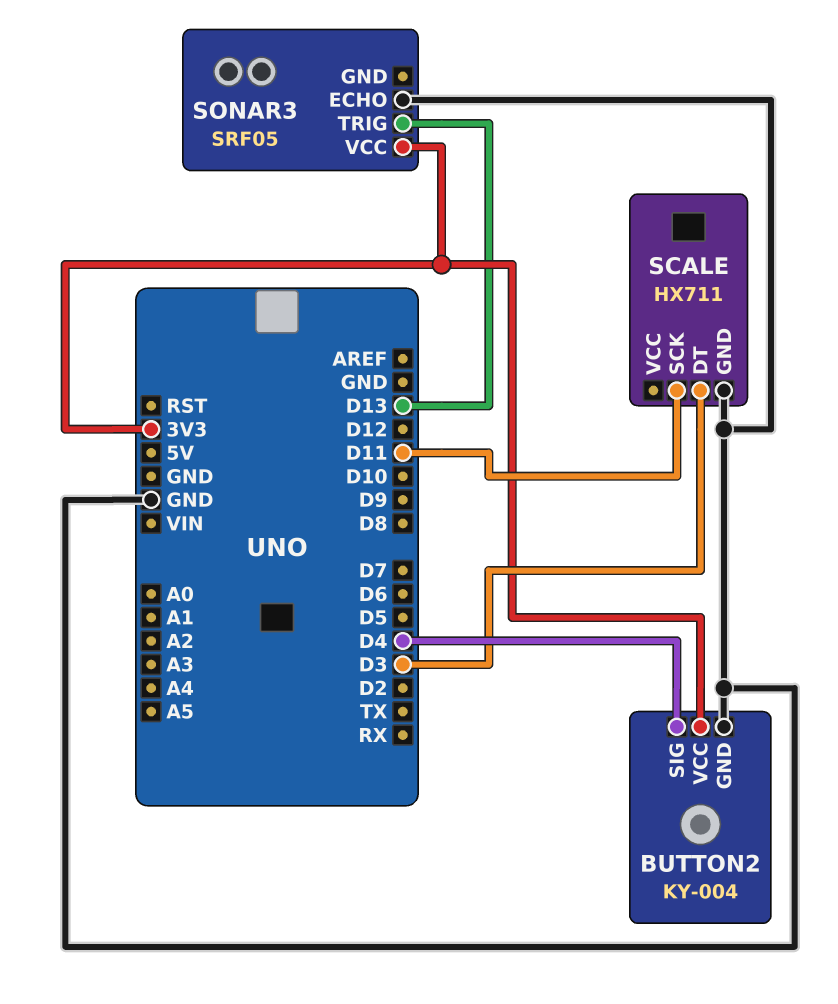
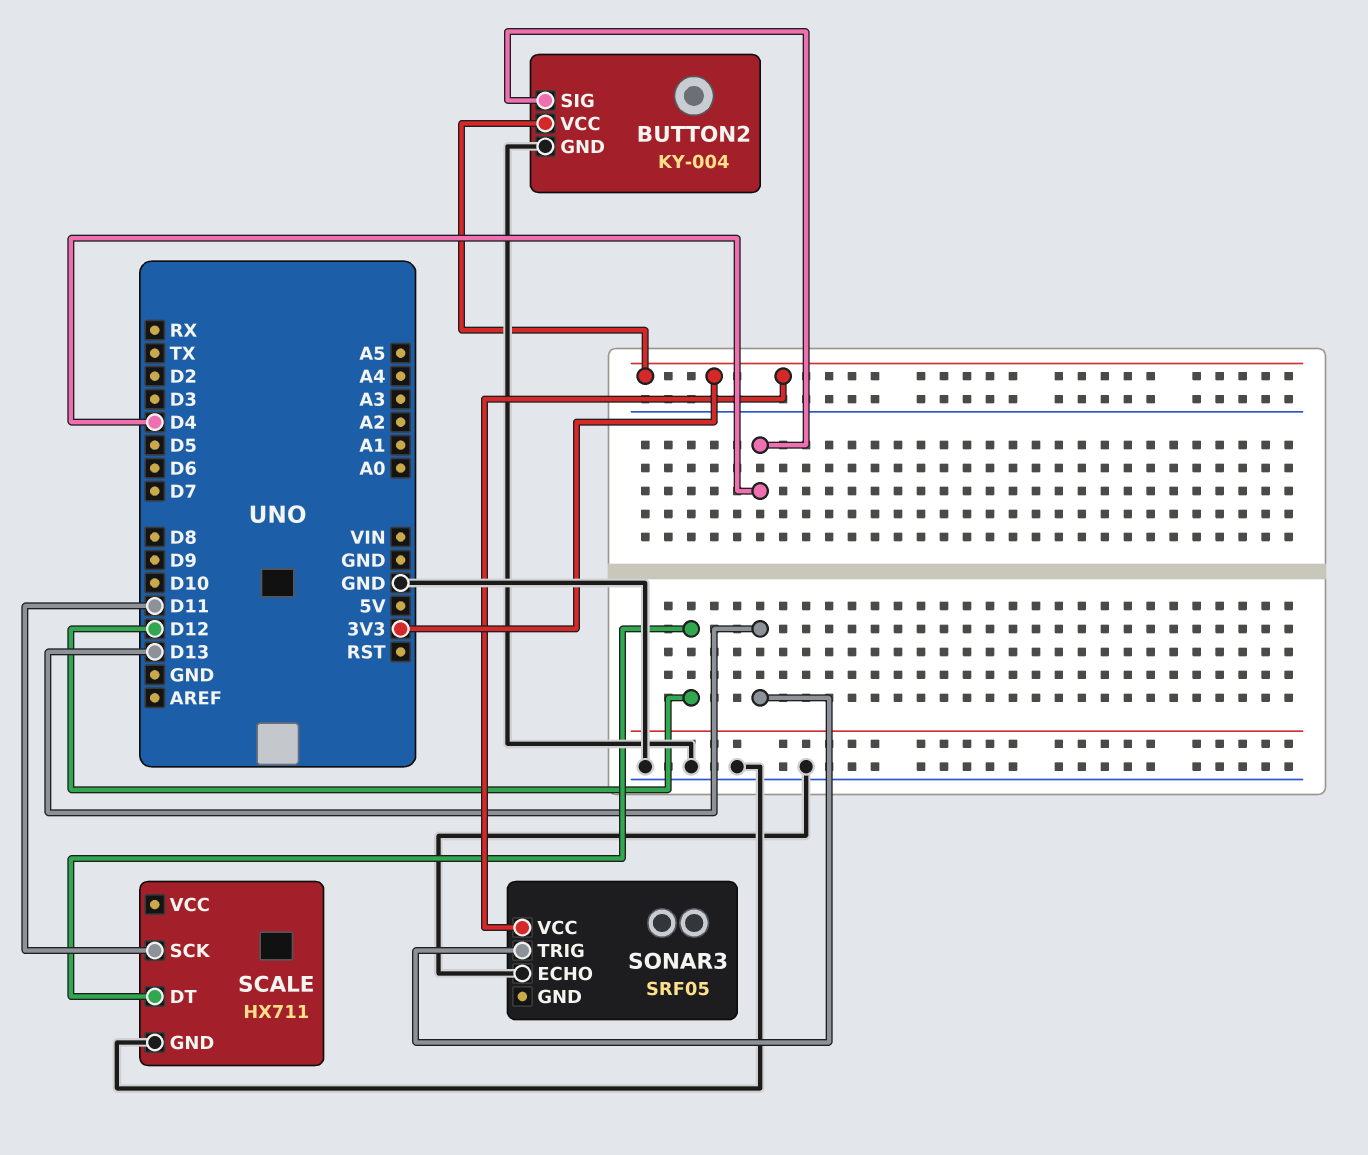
SCALE pin DT: D3 -> D12

